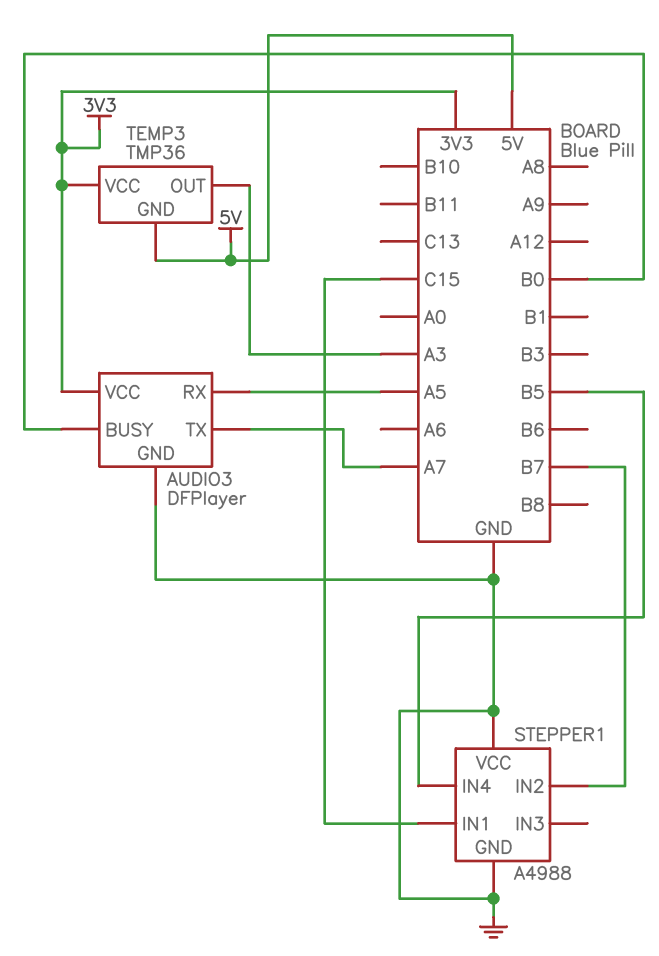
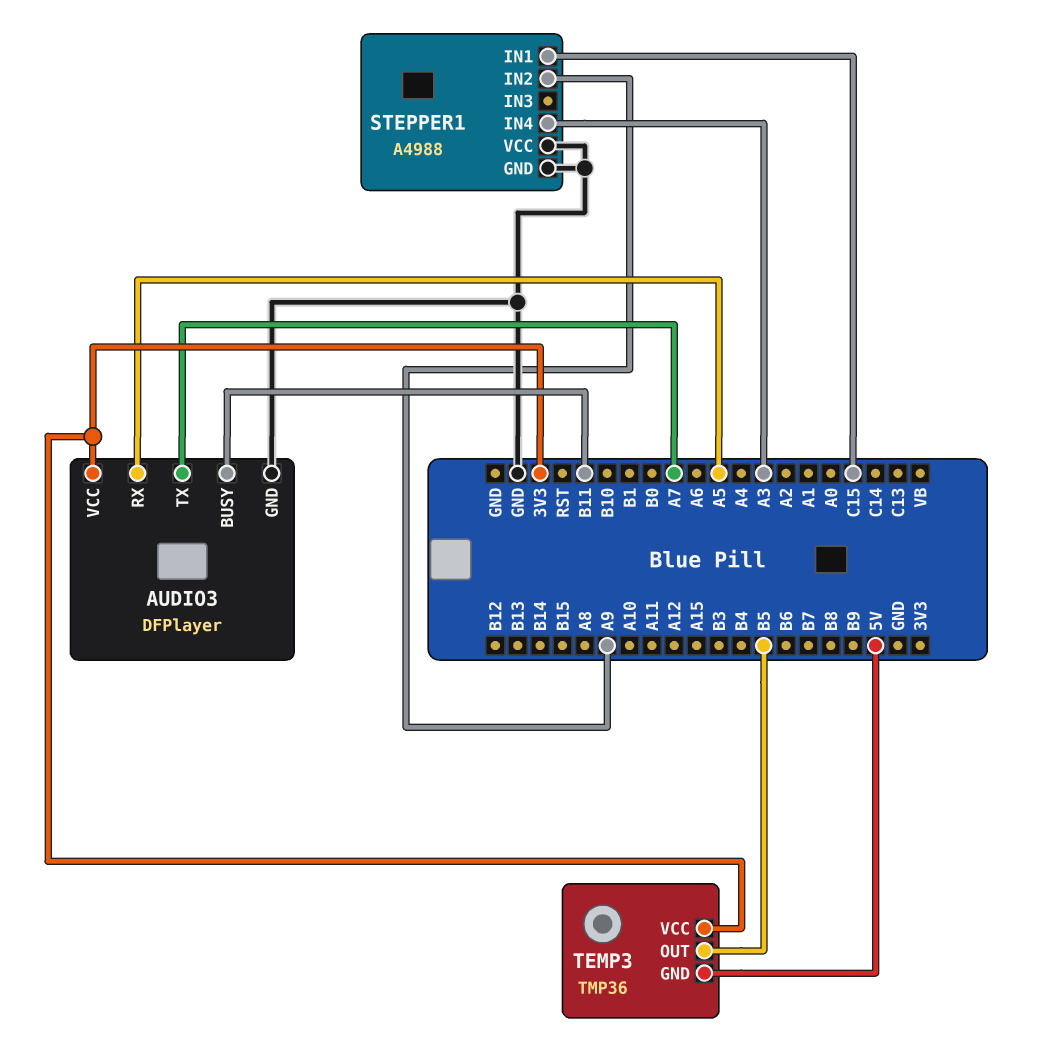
AUDIO3 pin BUSY: B0 -> B11
STEPPER1 pin IN2: B7 -> A9
STEPPER1 pin IN4: B5 -> A3
TEMP3 pin OUT: A3 -> B5

